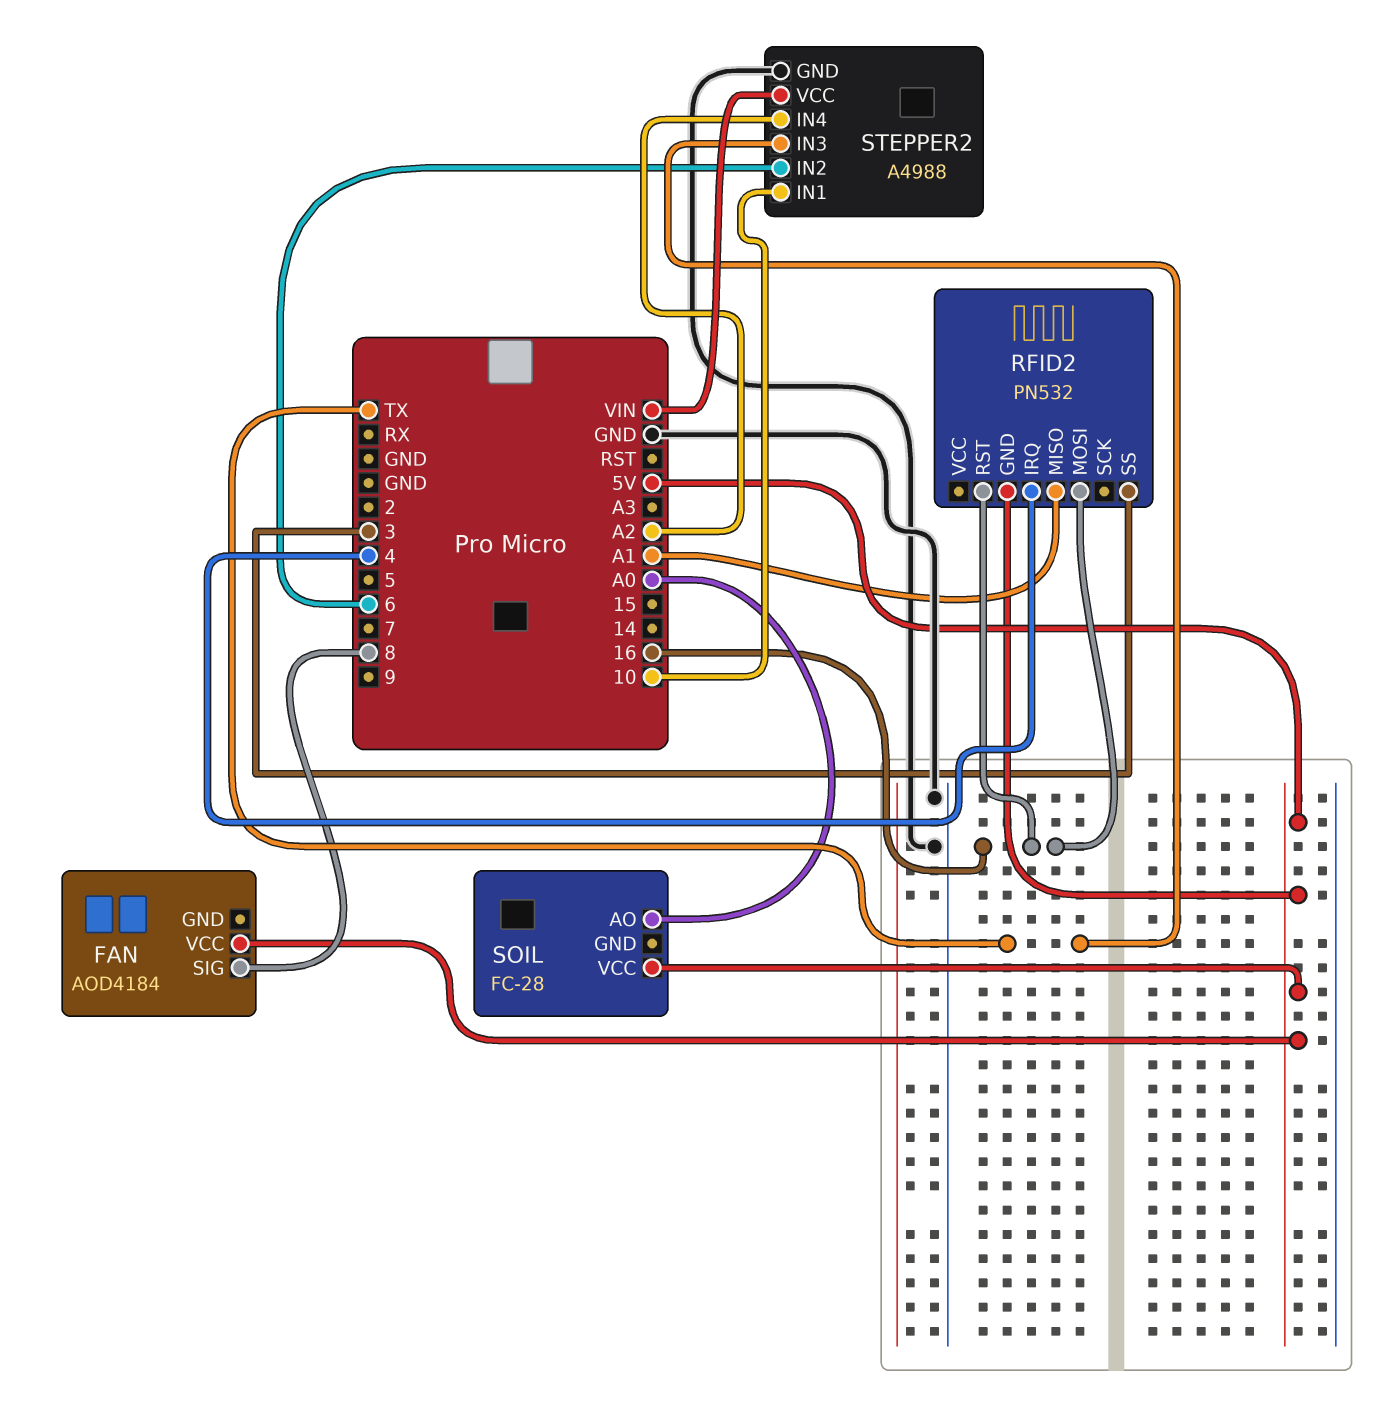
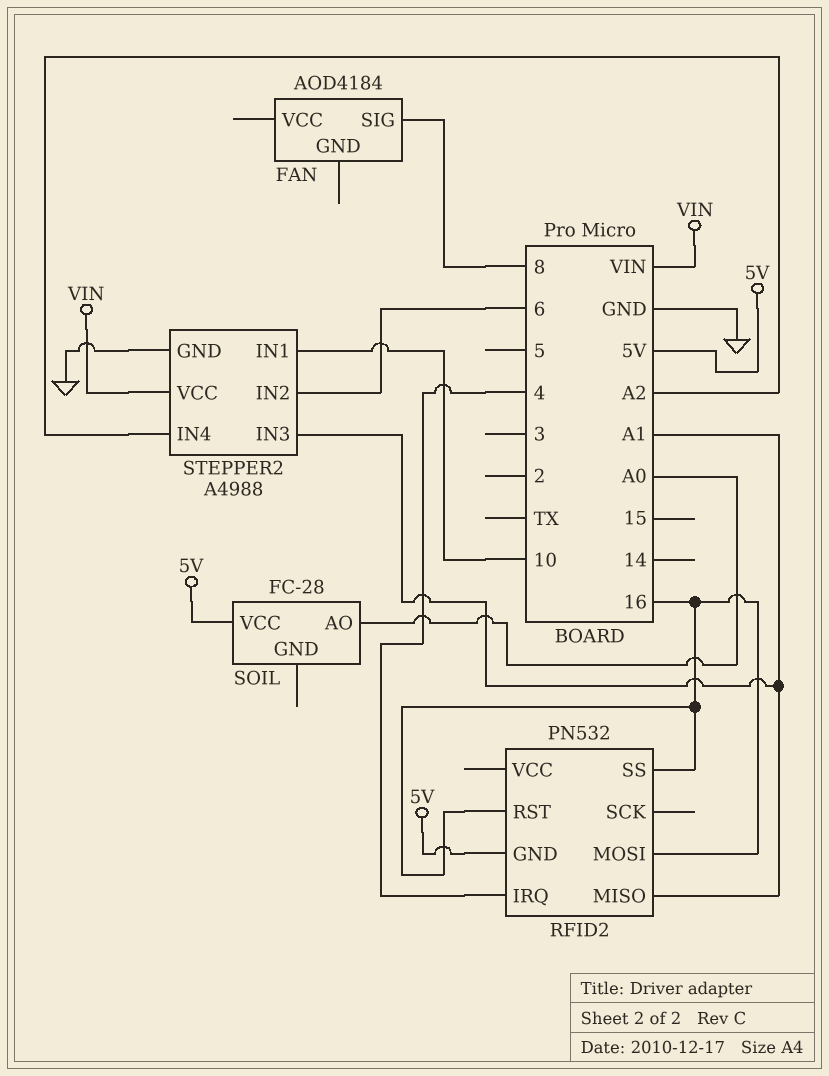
FAN pin VCC: 5V -> none
RFID2 pin SS: 3 -> 16
STEPPER2 pin IN3: TX -> A1

